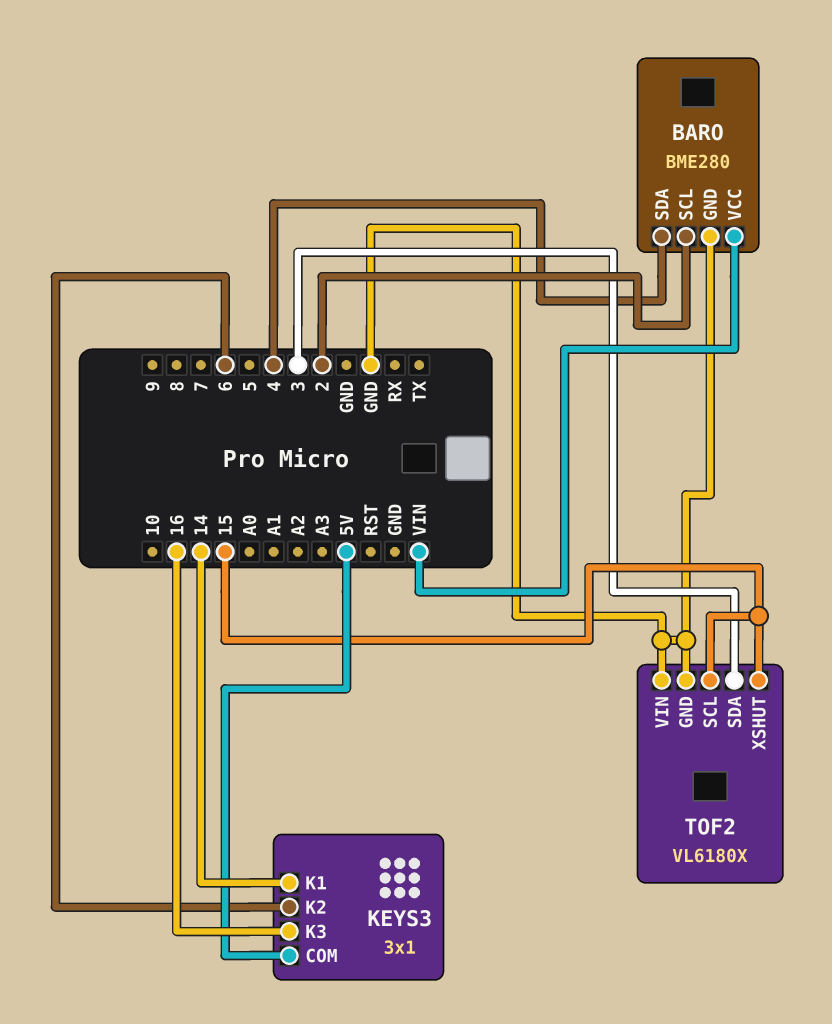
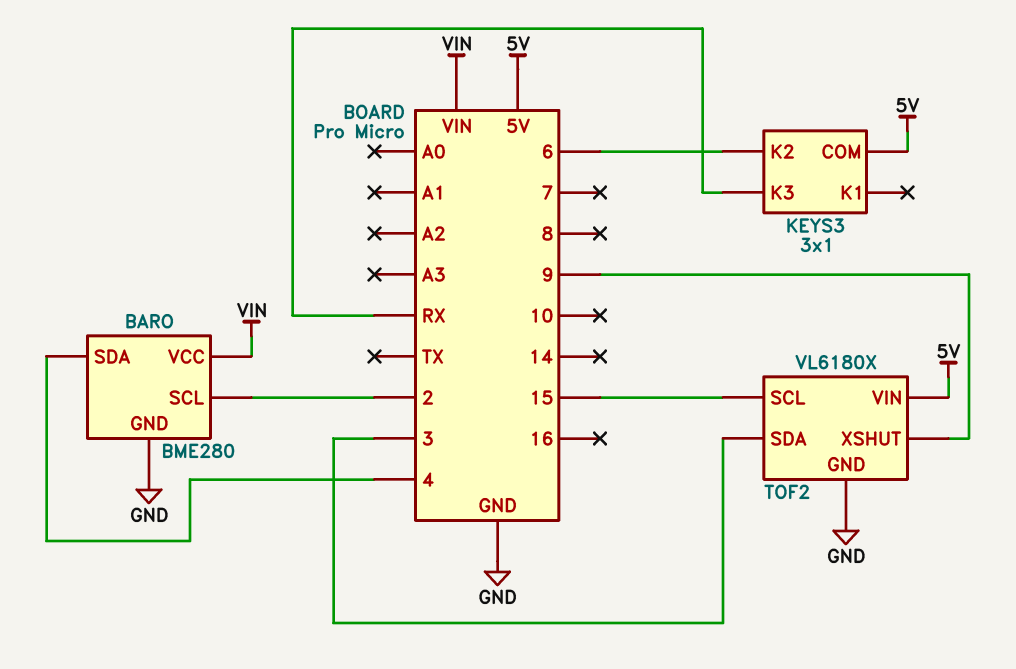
KEYS3 pin K1: 14 -> none
KEYS3 pin K3: 16 -> RX
TOF2 pin VIN: GND -> 5V
TOF2 pin XSHUT: 15 -> 9

